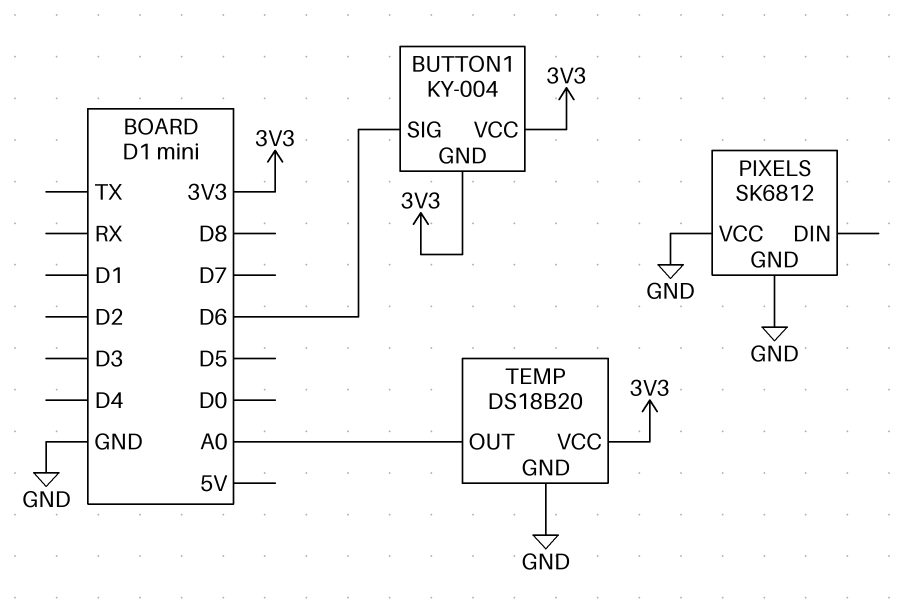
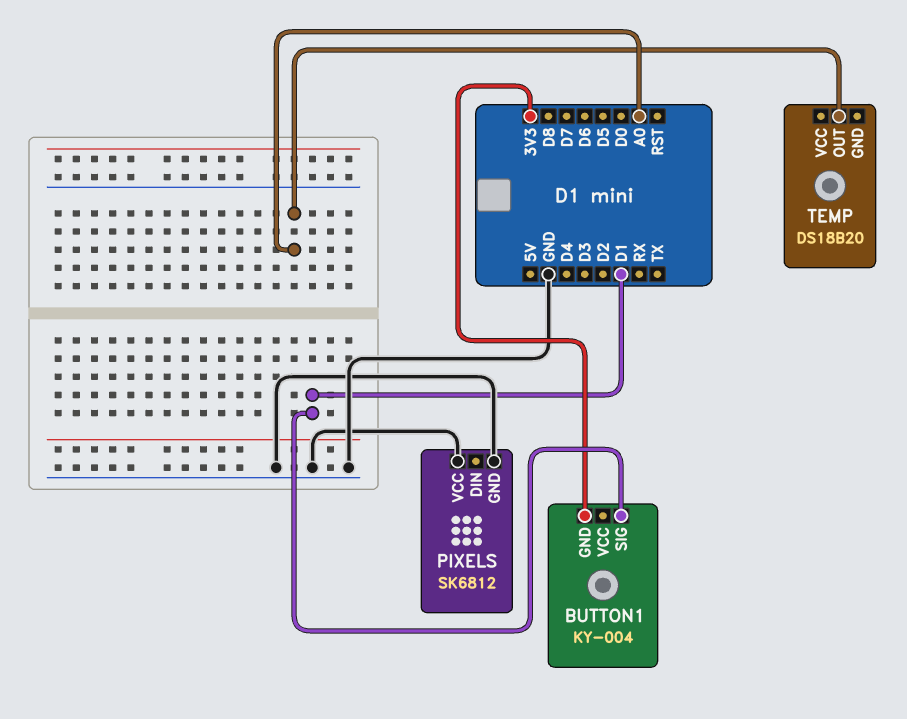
BUTTON1 pin SIG: D6 -> D1
BUTTON1 pin VCC: 3V3 -> none
TEMP pin GND: GND -> none
TEMP pin VCC: 3V3 -> none

